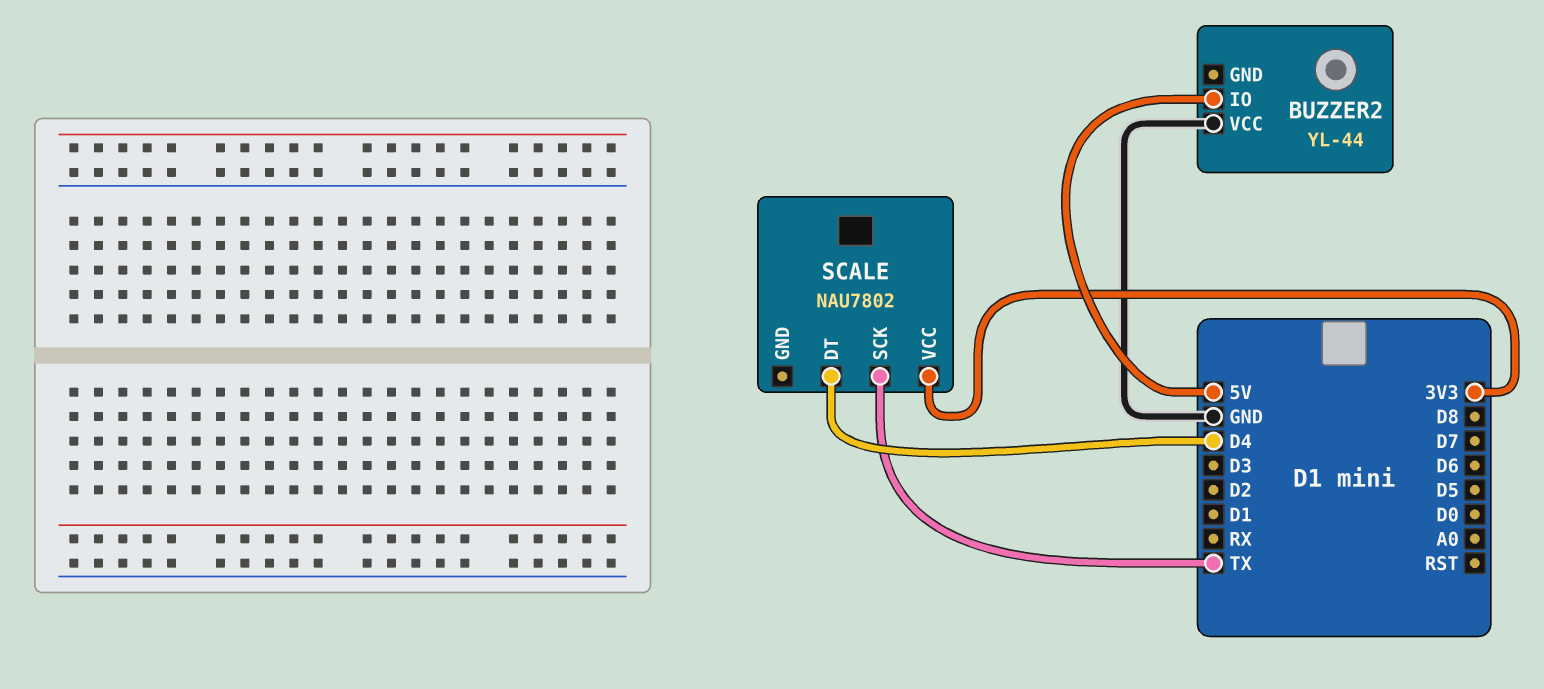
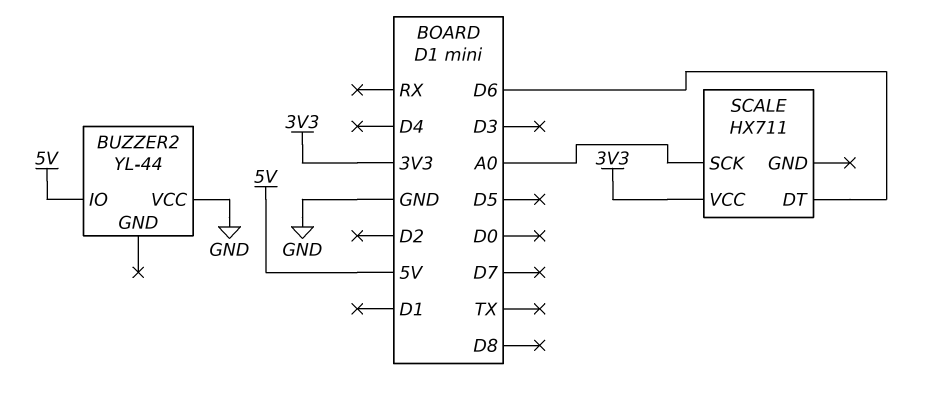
SCALE: NAU7802 -> HX711
SCALE pin DT: D4 -> D6
SCALE pin SCK: TX -> A0

